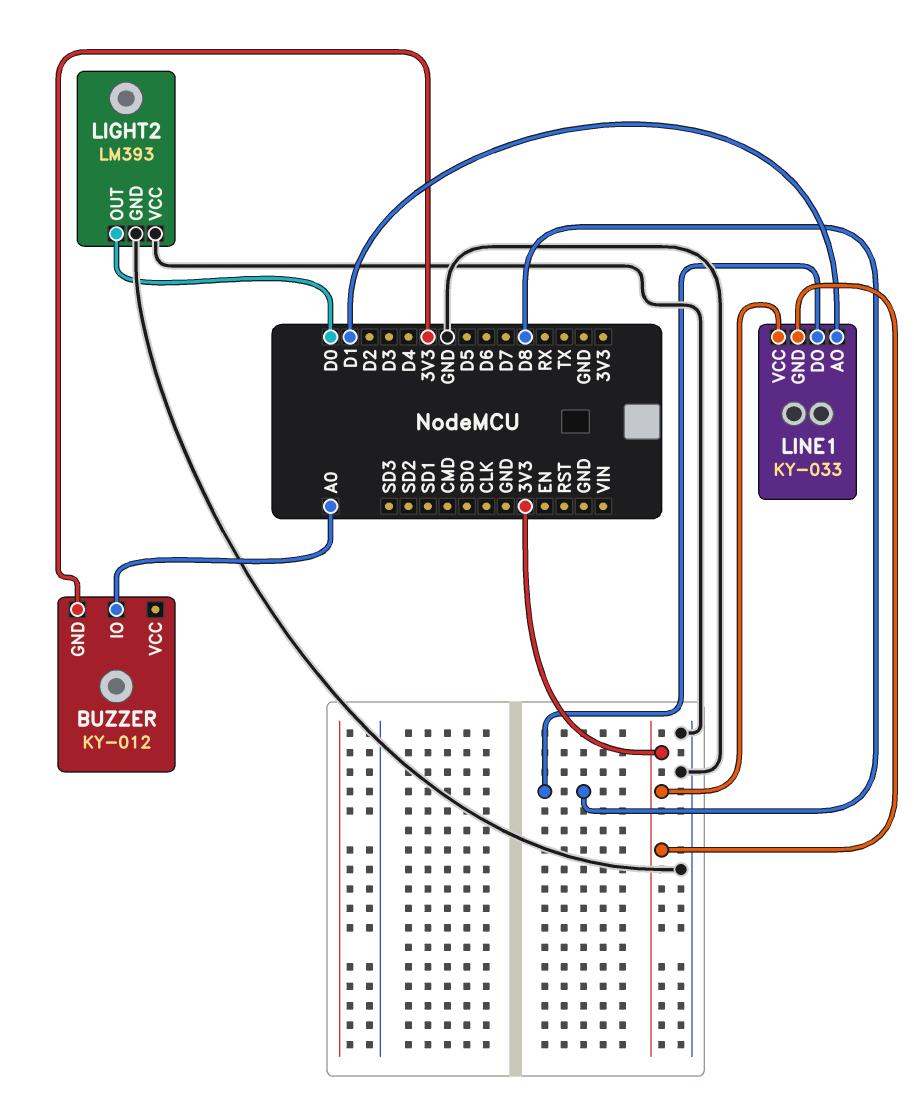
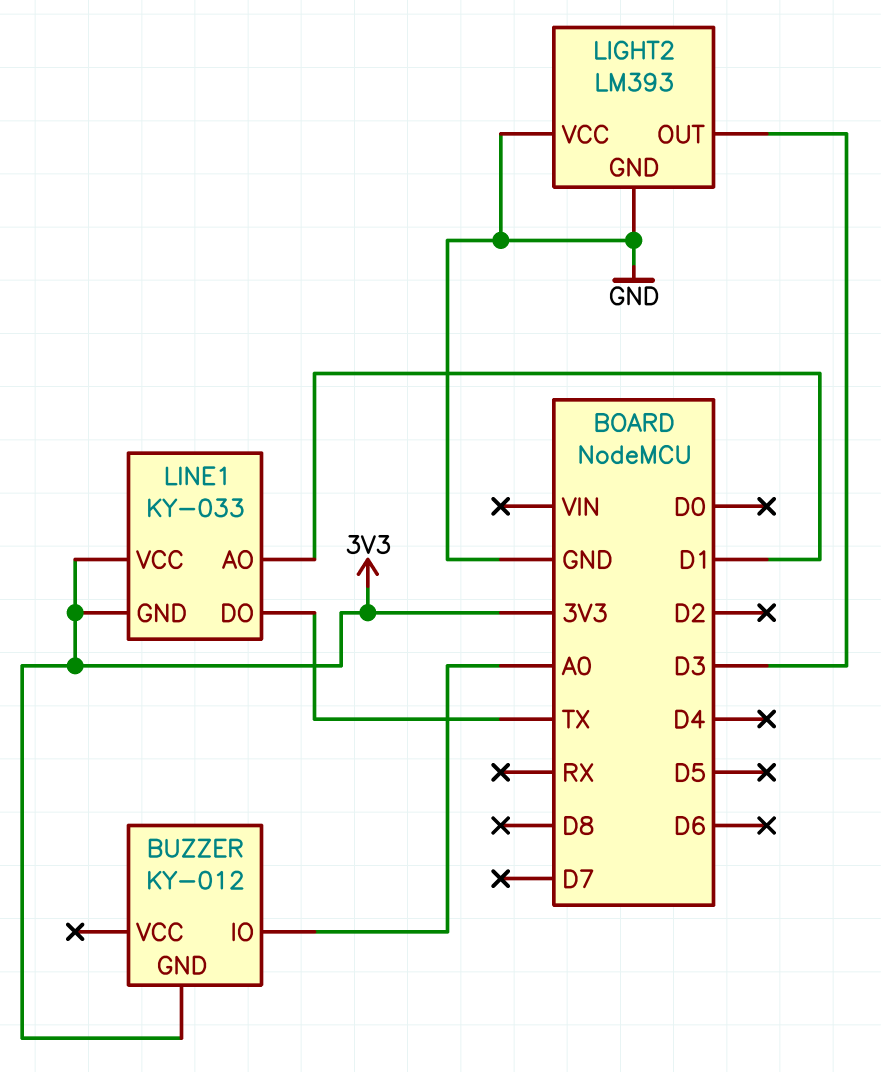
LIGHT2 pin OUT: D0 -> D3
LINE1 pin DO: D8 -> TX

